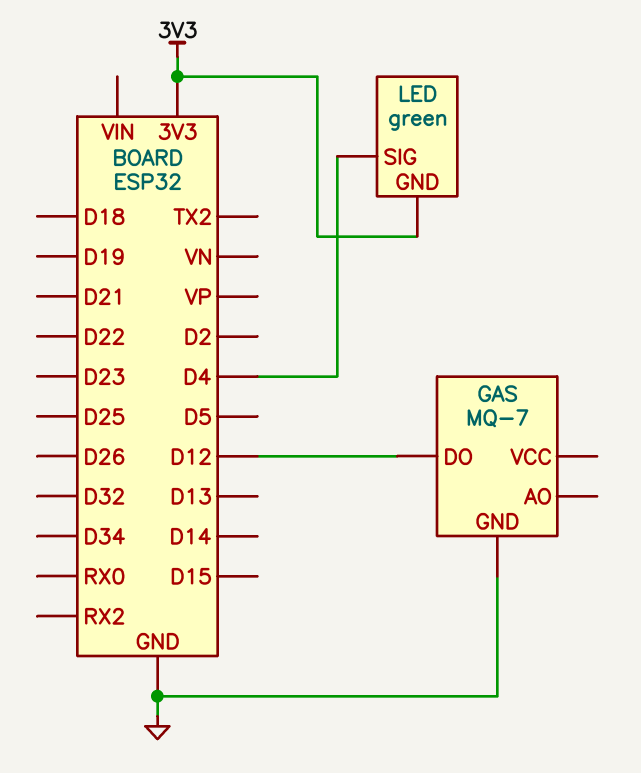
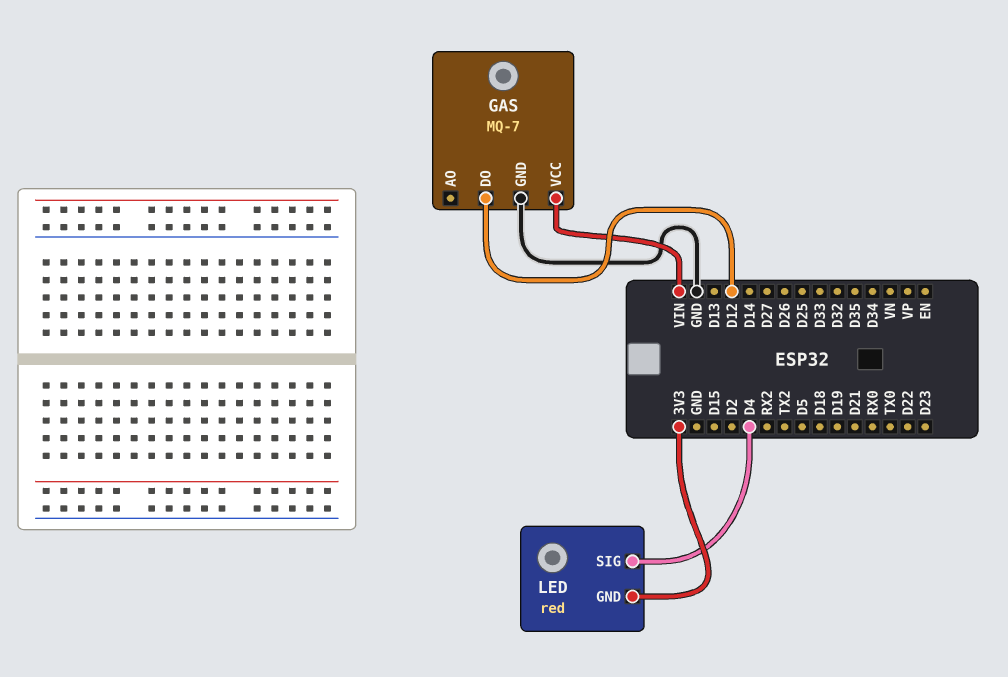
GAS pin VCC: none -> VIN
LED: green -> red

